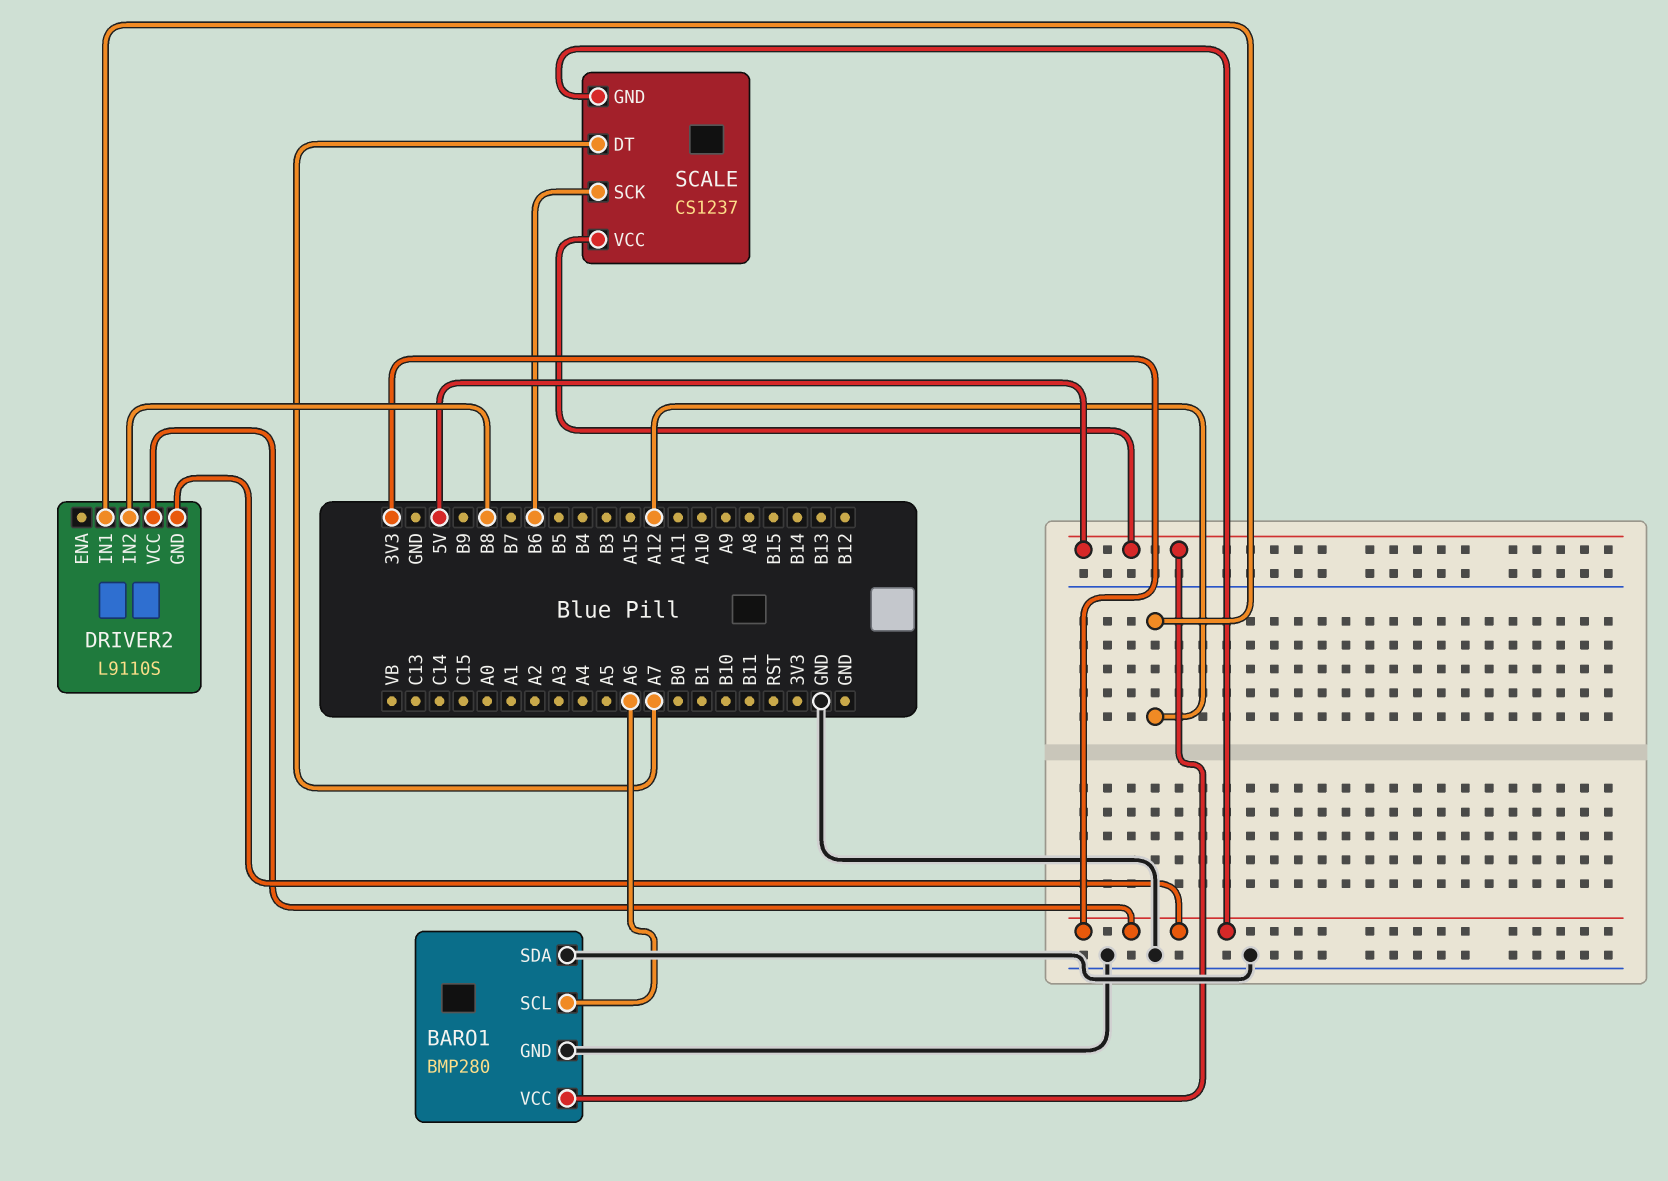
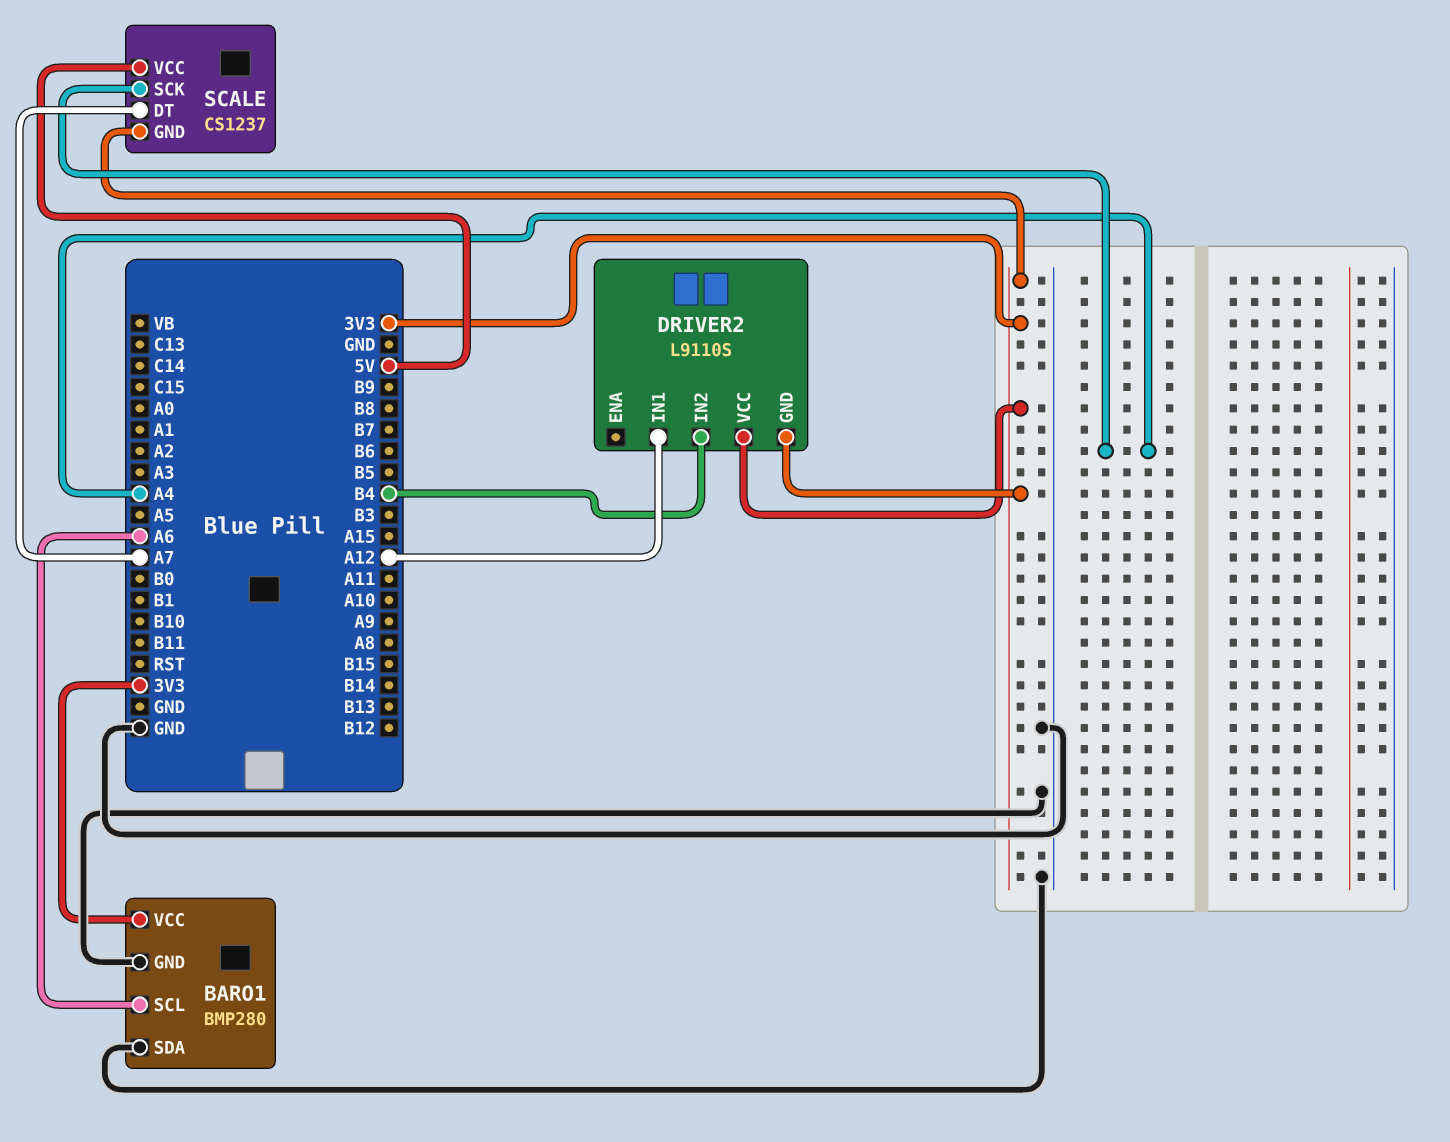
BARO1 pin VCC: 5V -> 3V3
DRIVER2 pin IN2: B8 -> B4
SCALE pin SCK: B6 -> A4

